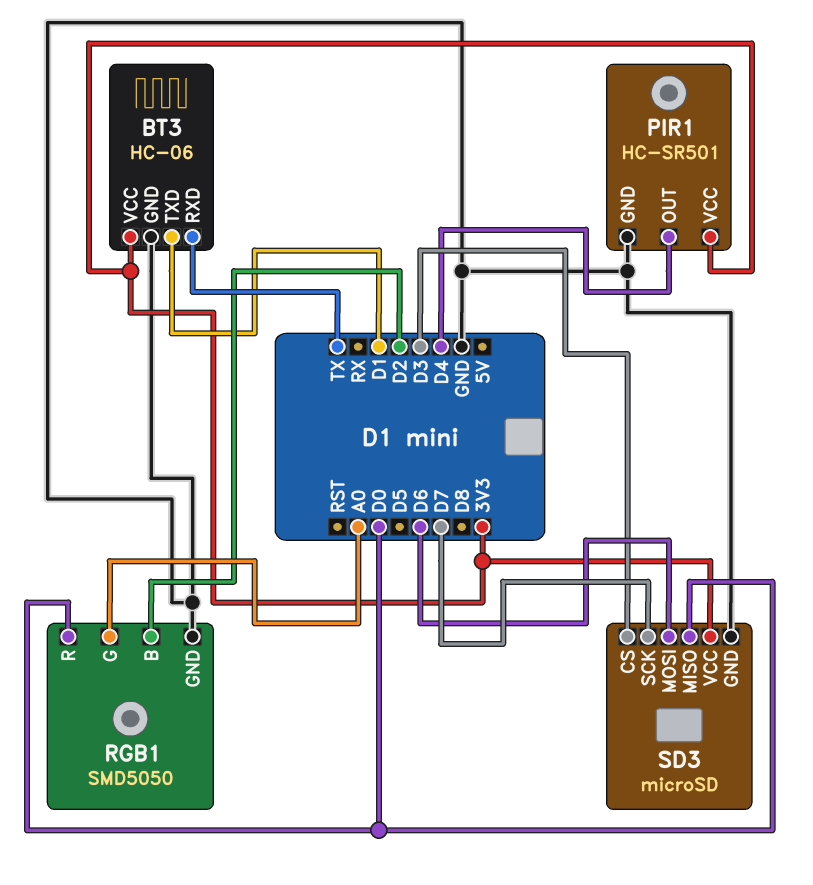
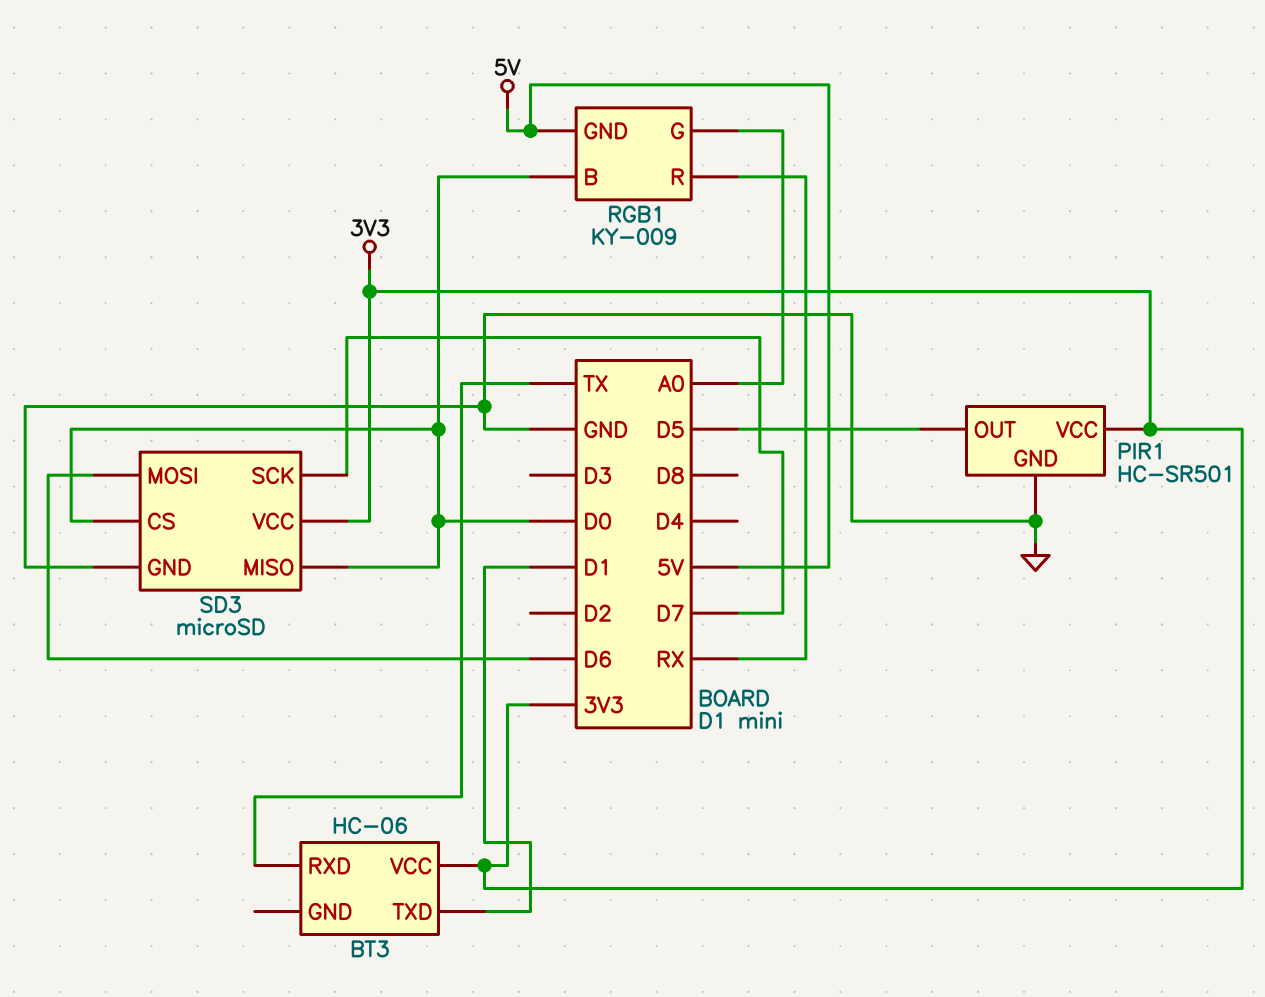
BT3 pin GND: GND -> none
PIR1 pin OUT: D4 -> D5
RGB1: SMD5050 -> KY-009
RGB1 pin B: D2 -> D0
RGB1 pin GND: GND -> 5V
RGB1 pin R: D0 -> RX
SD3 pin CS: D3 -> D0

